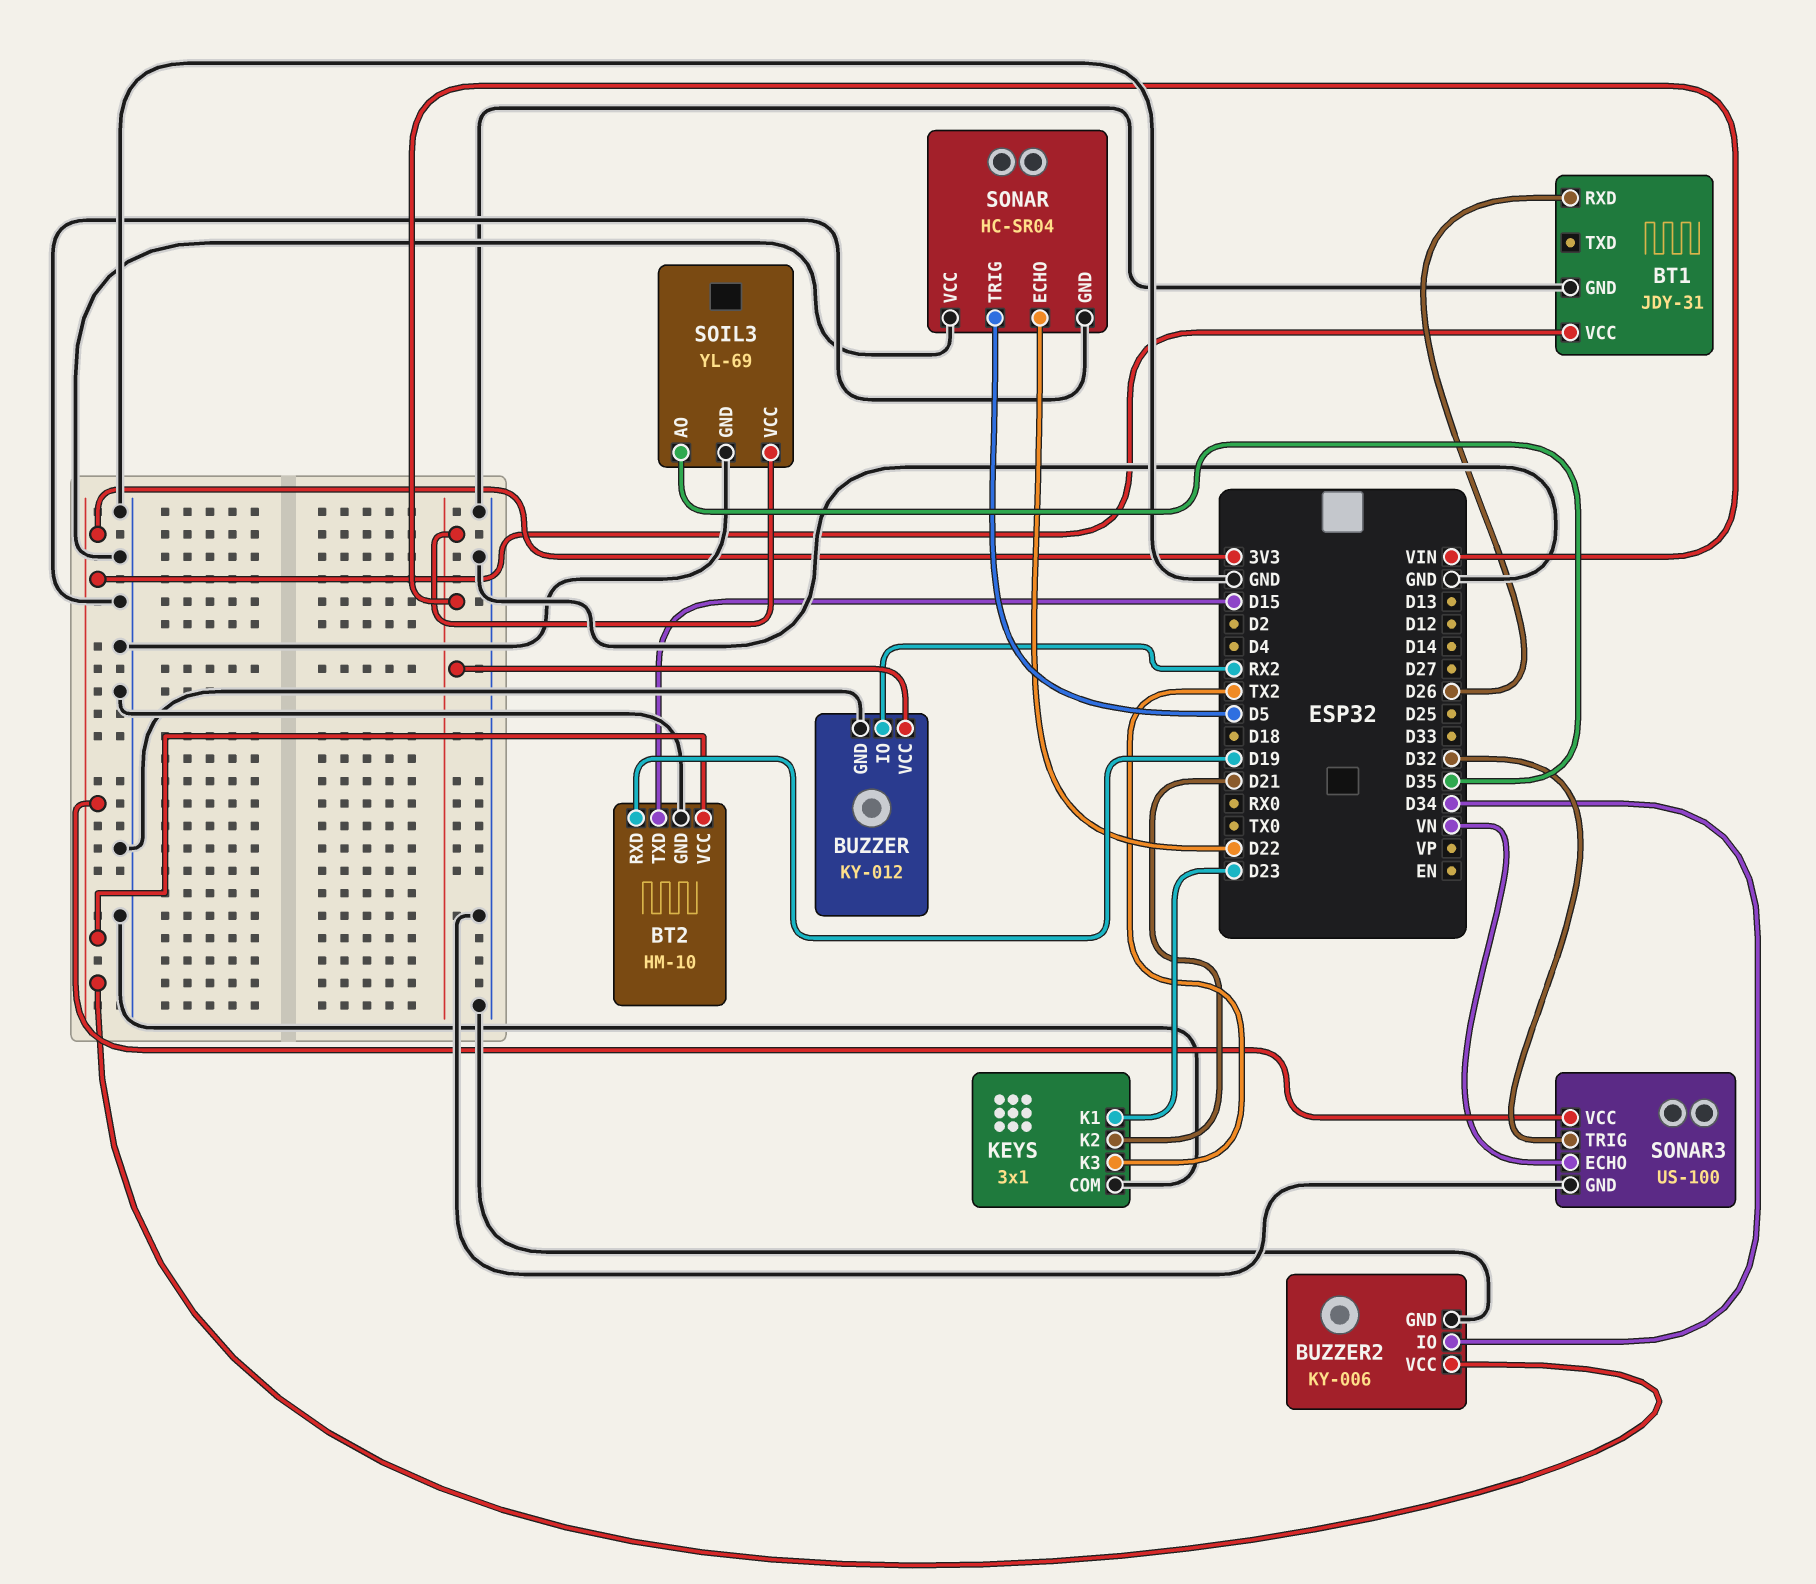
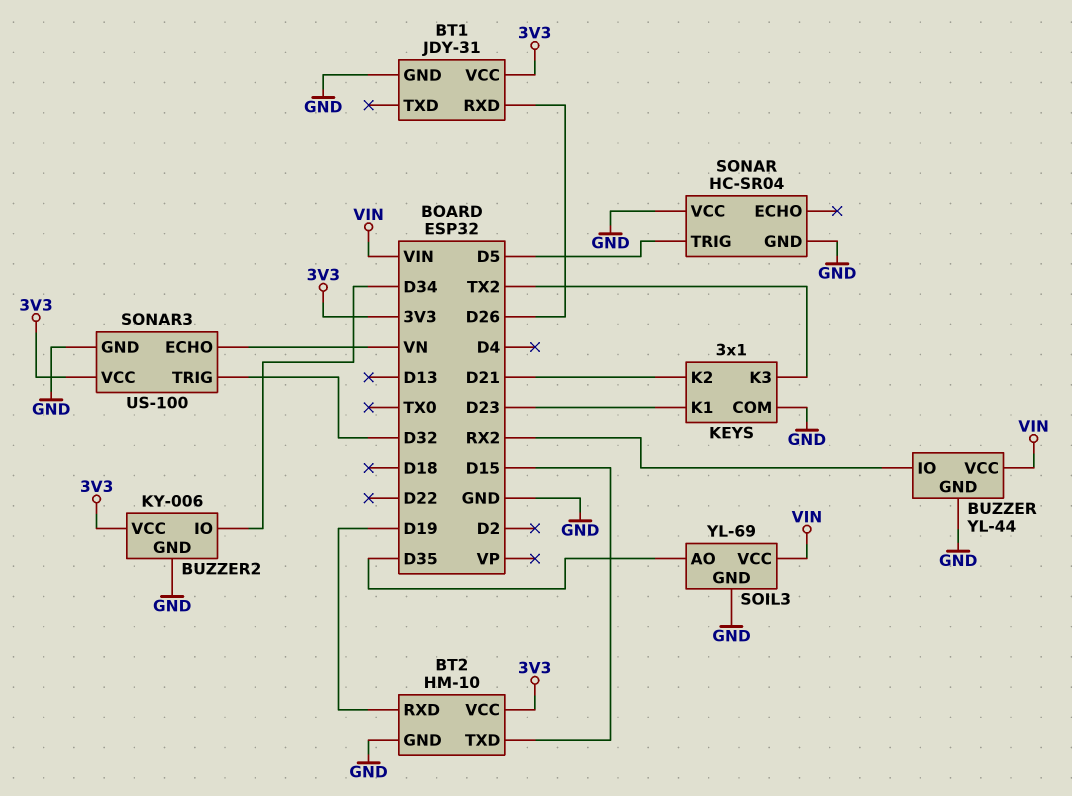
BUZZER: KY-012 -> YL-44
SONAR pin ECHO: D22 -> none

